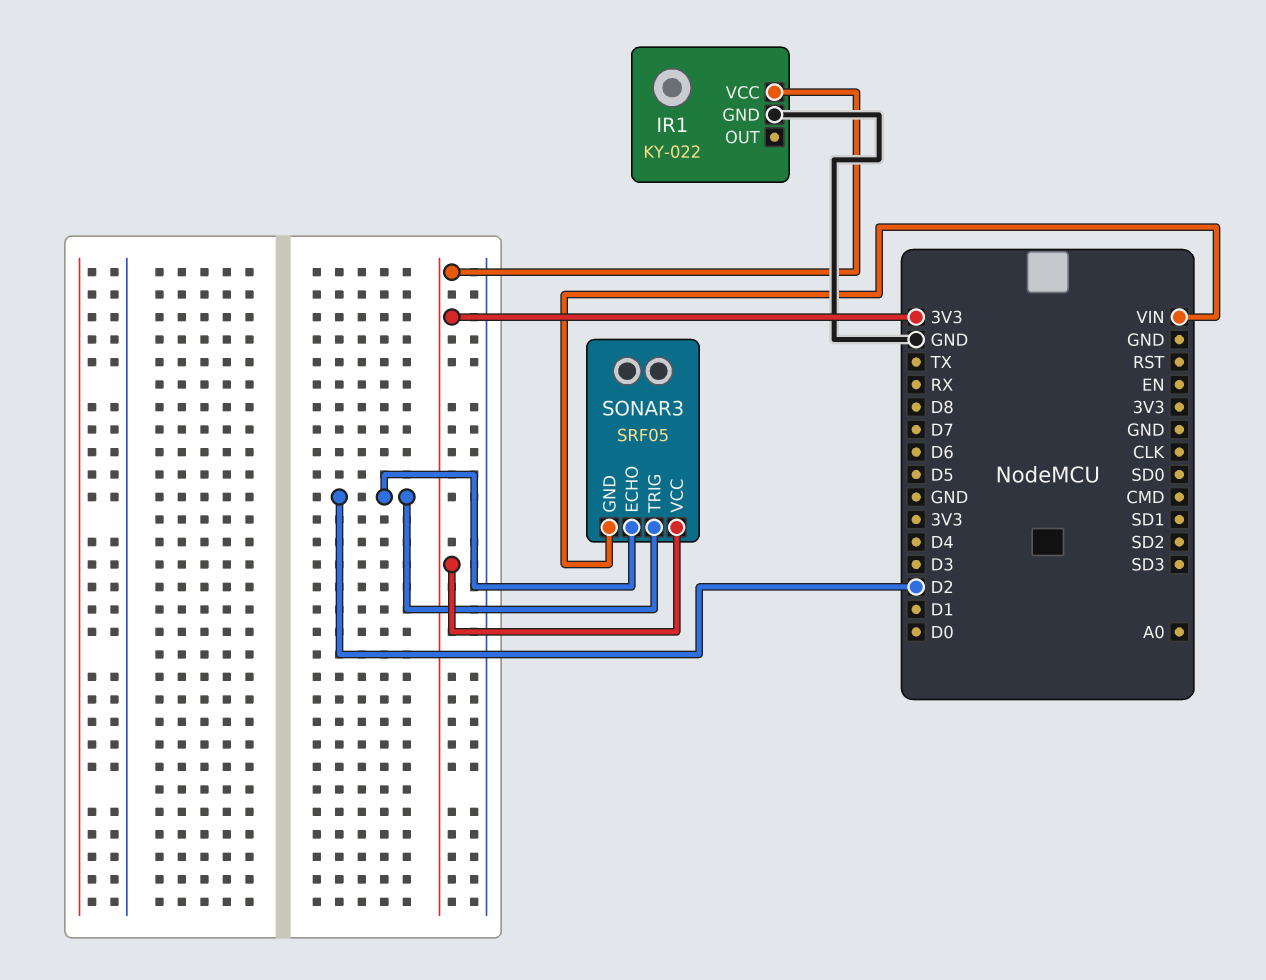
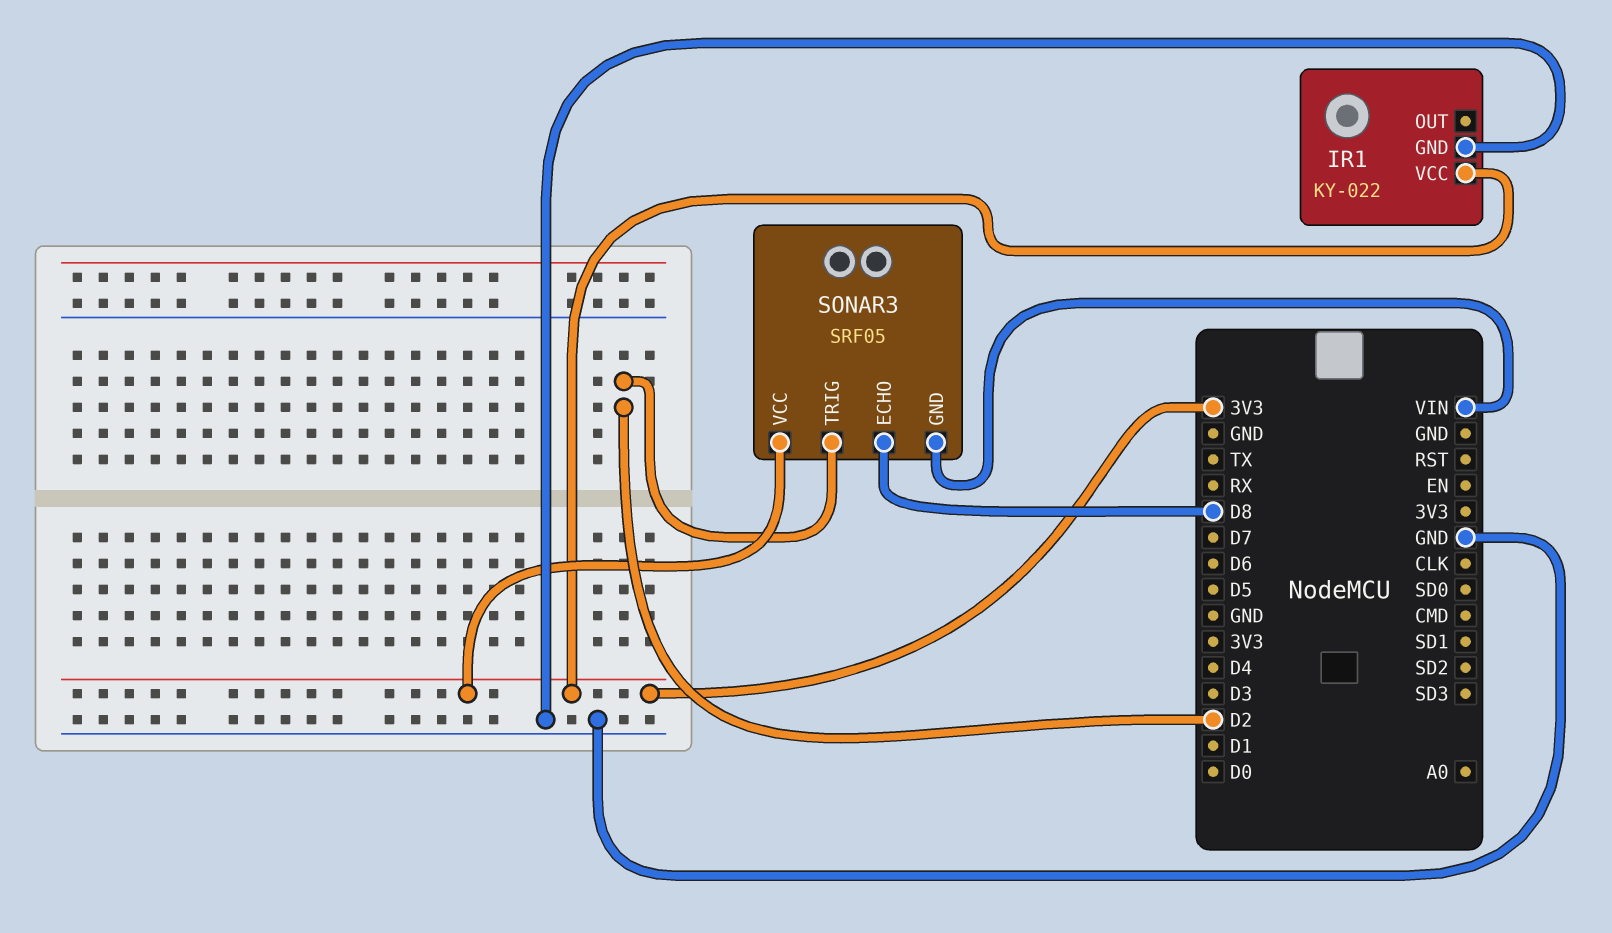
SONAR3 pin ECHO: D2 -> D8

